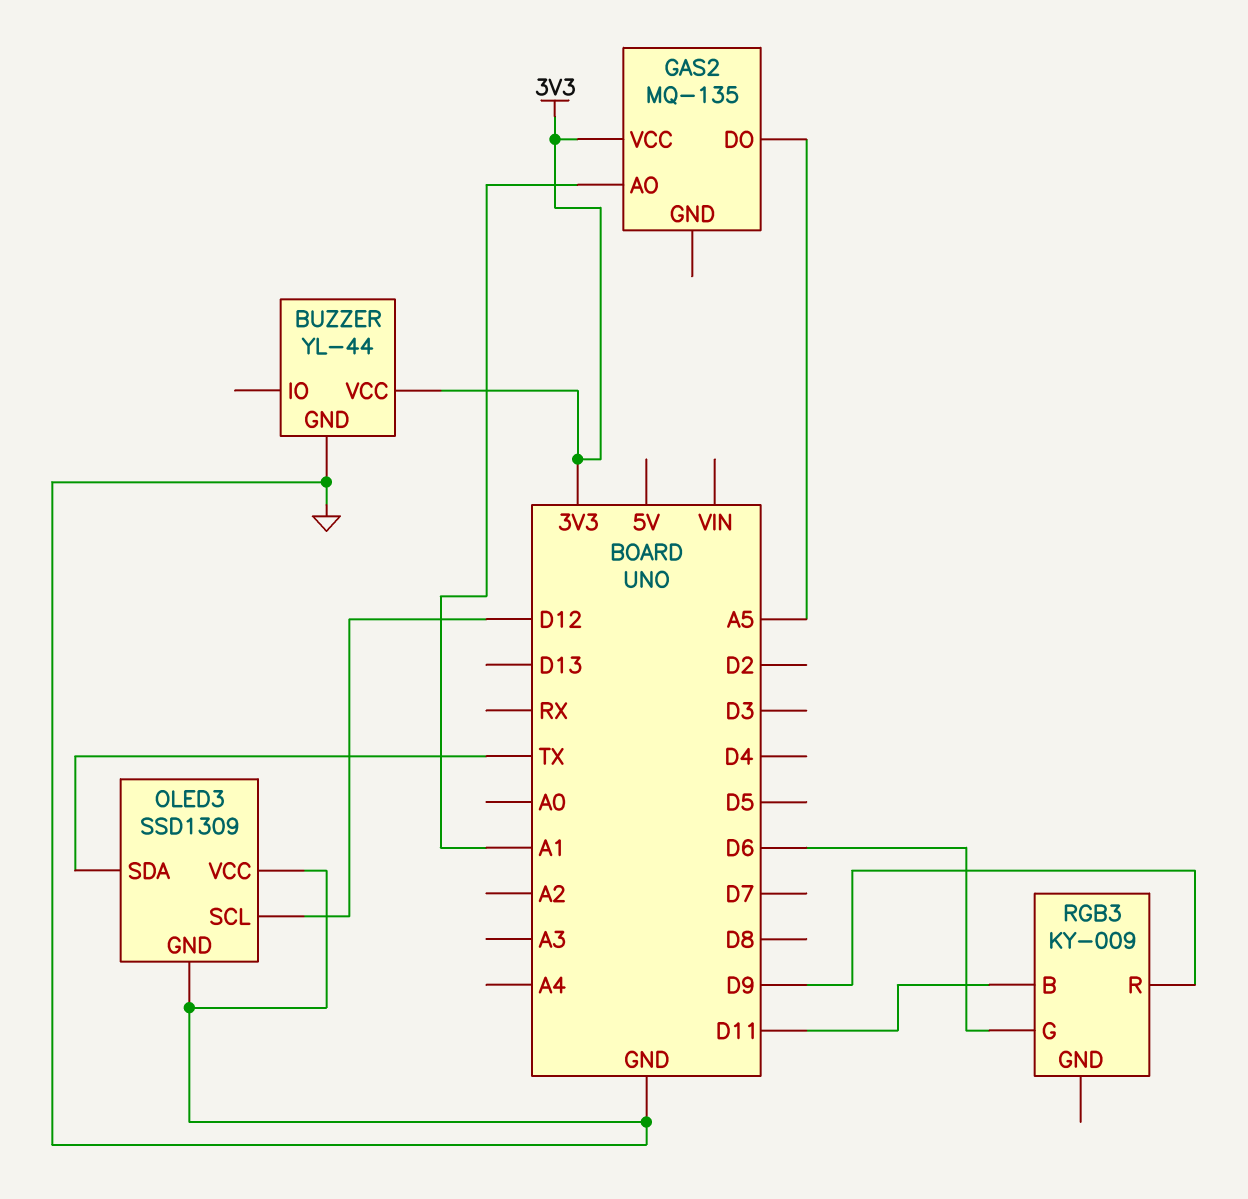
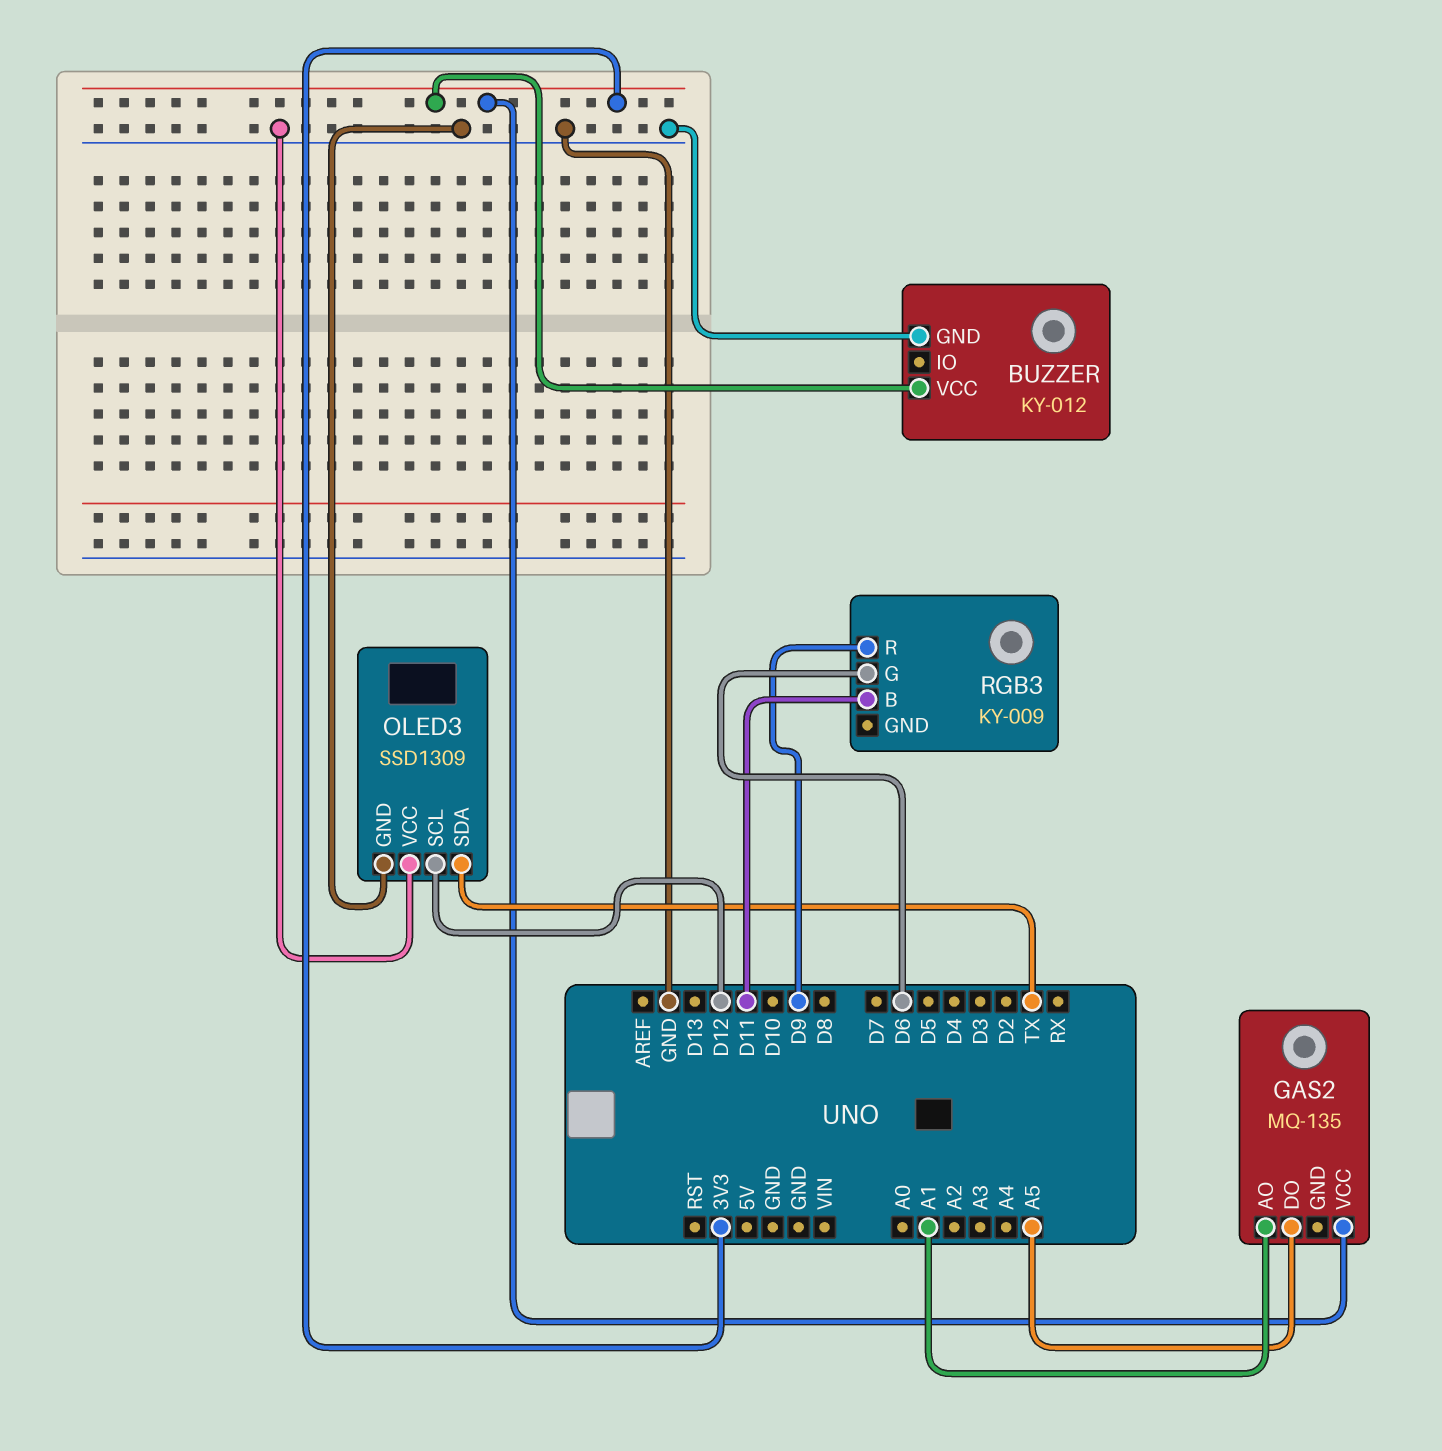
BUZZER: YL-44 -> KY-012

